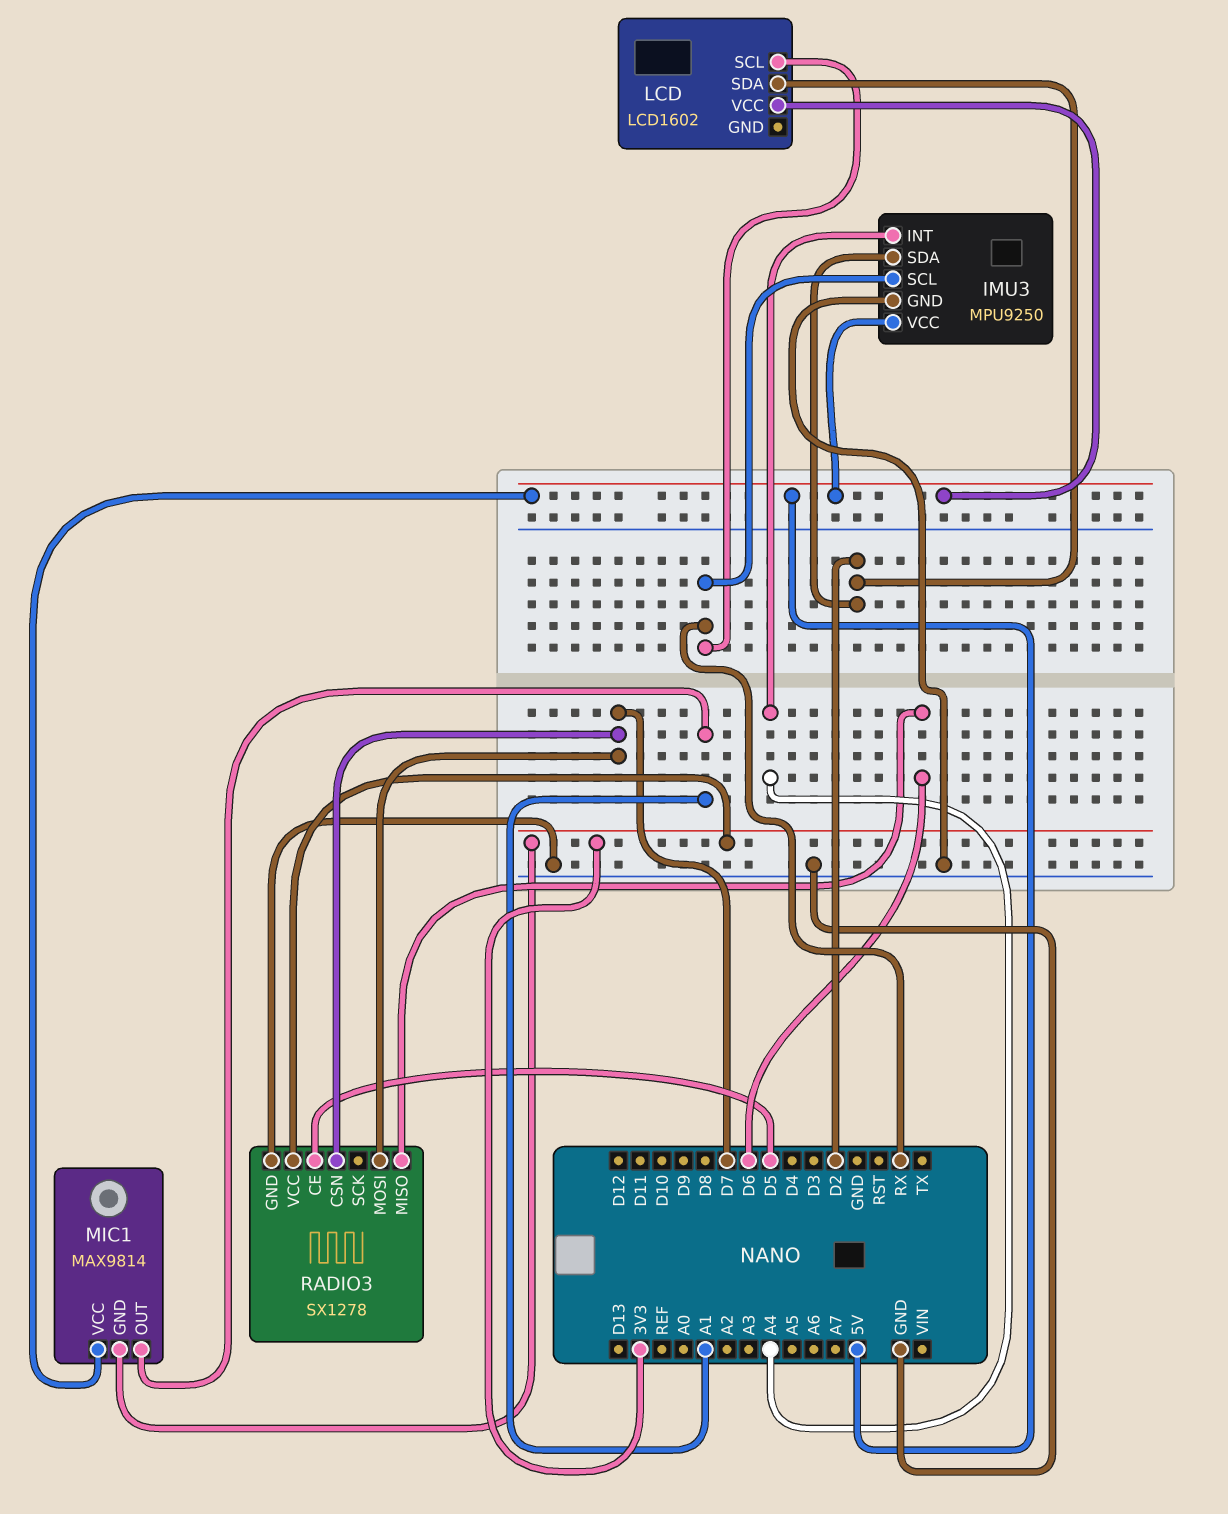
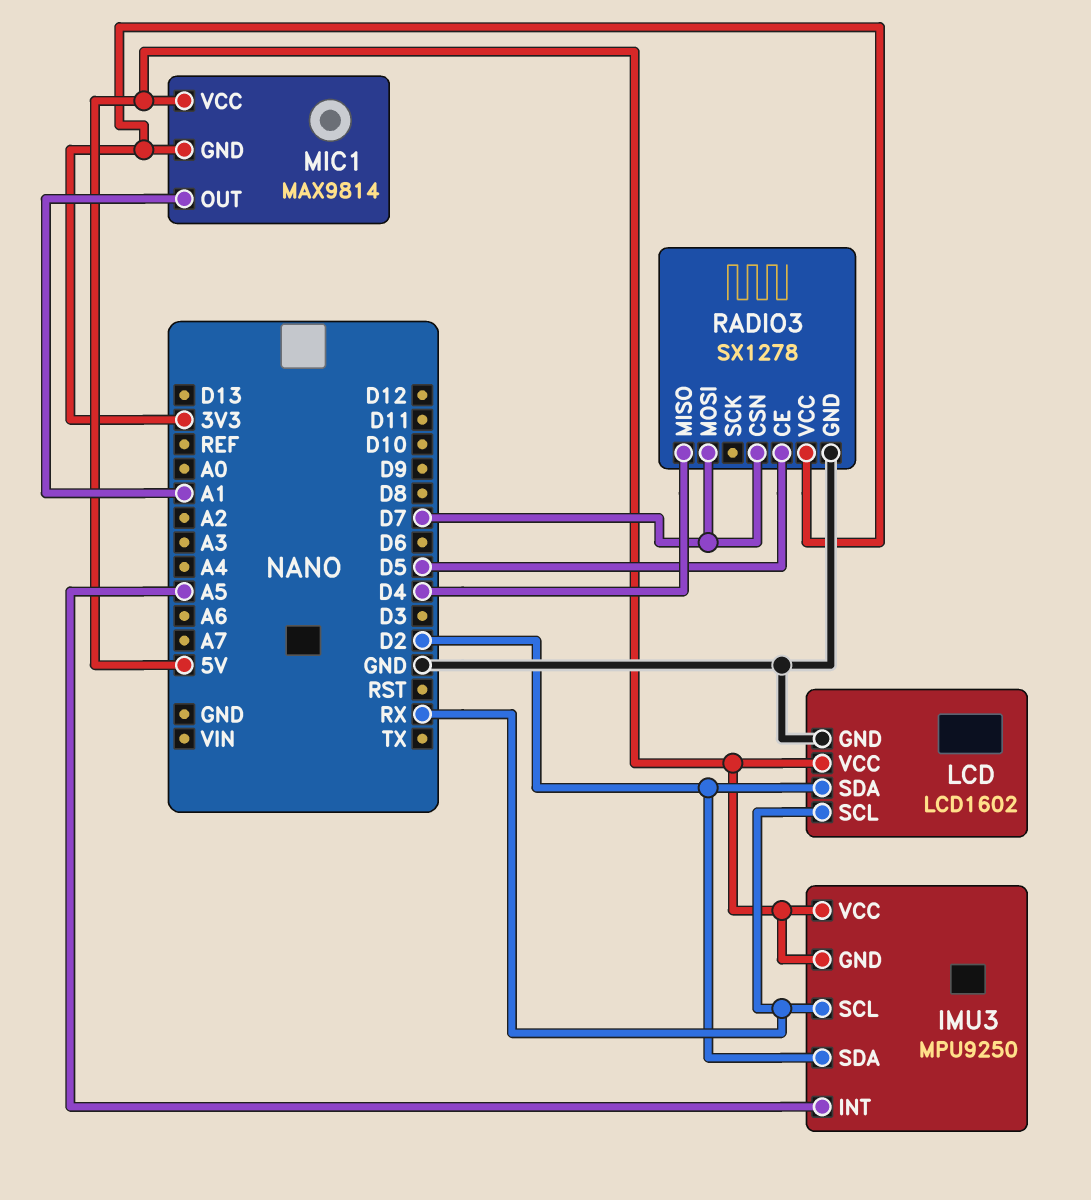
IMU3 pin GND: GND -> 5V
IMU3 pin INT: A4 -> A5
LCD pin GND: none -> GND
RADIO3 pin MISO: D6 -> D4

